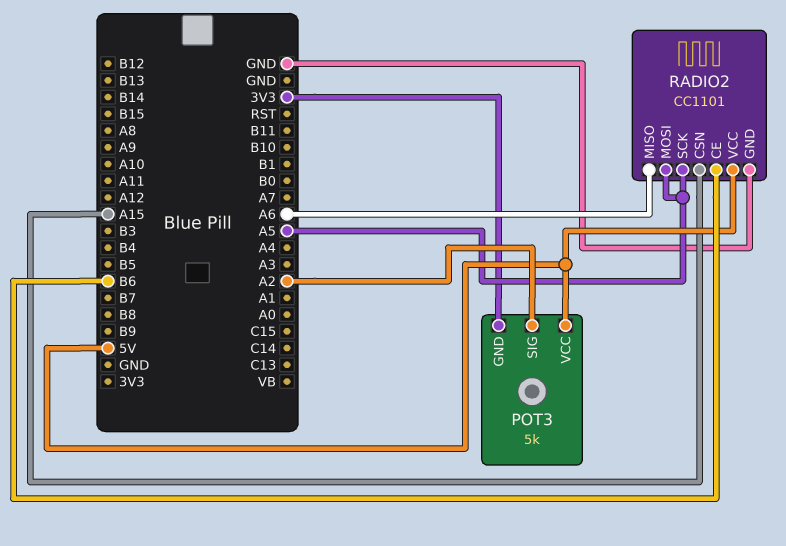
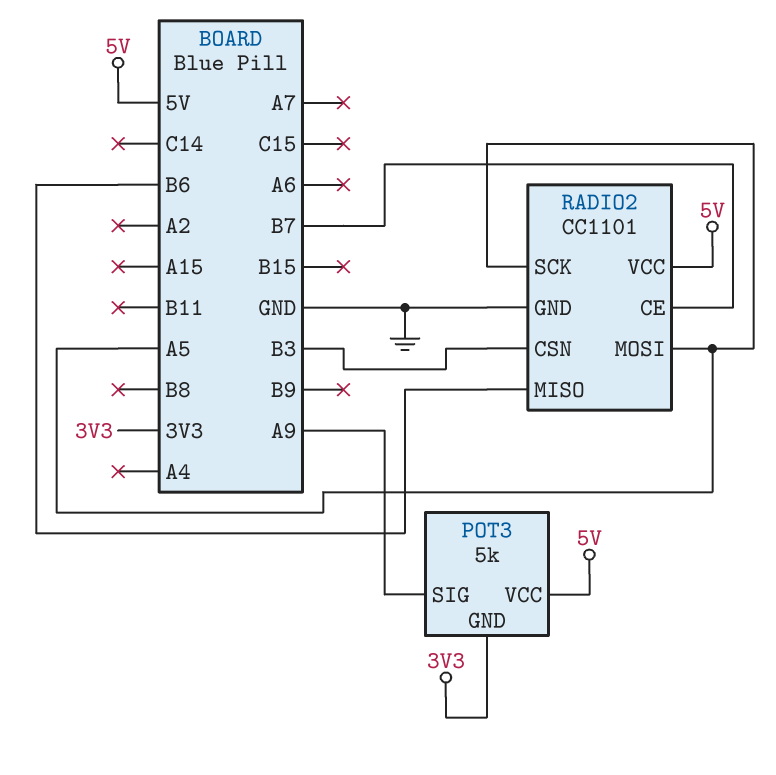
POT3 pin SIG: A2 -> A9
RADIO2 pin CE: B6 -> B7
RADIO2 pin CSN: A15 -> B3
RADIO2 pin MISO: A6 -> B6

